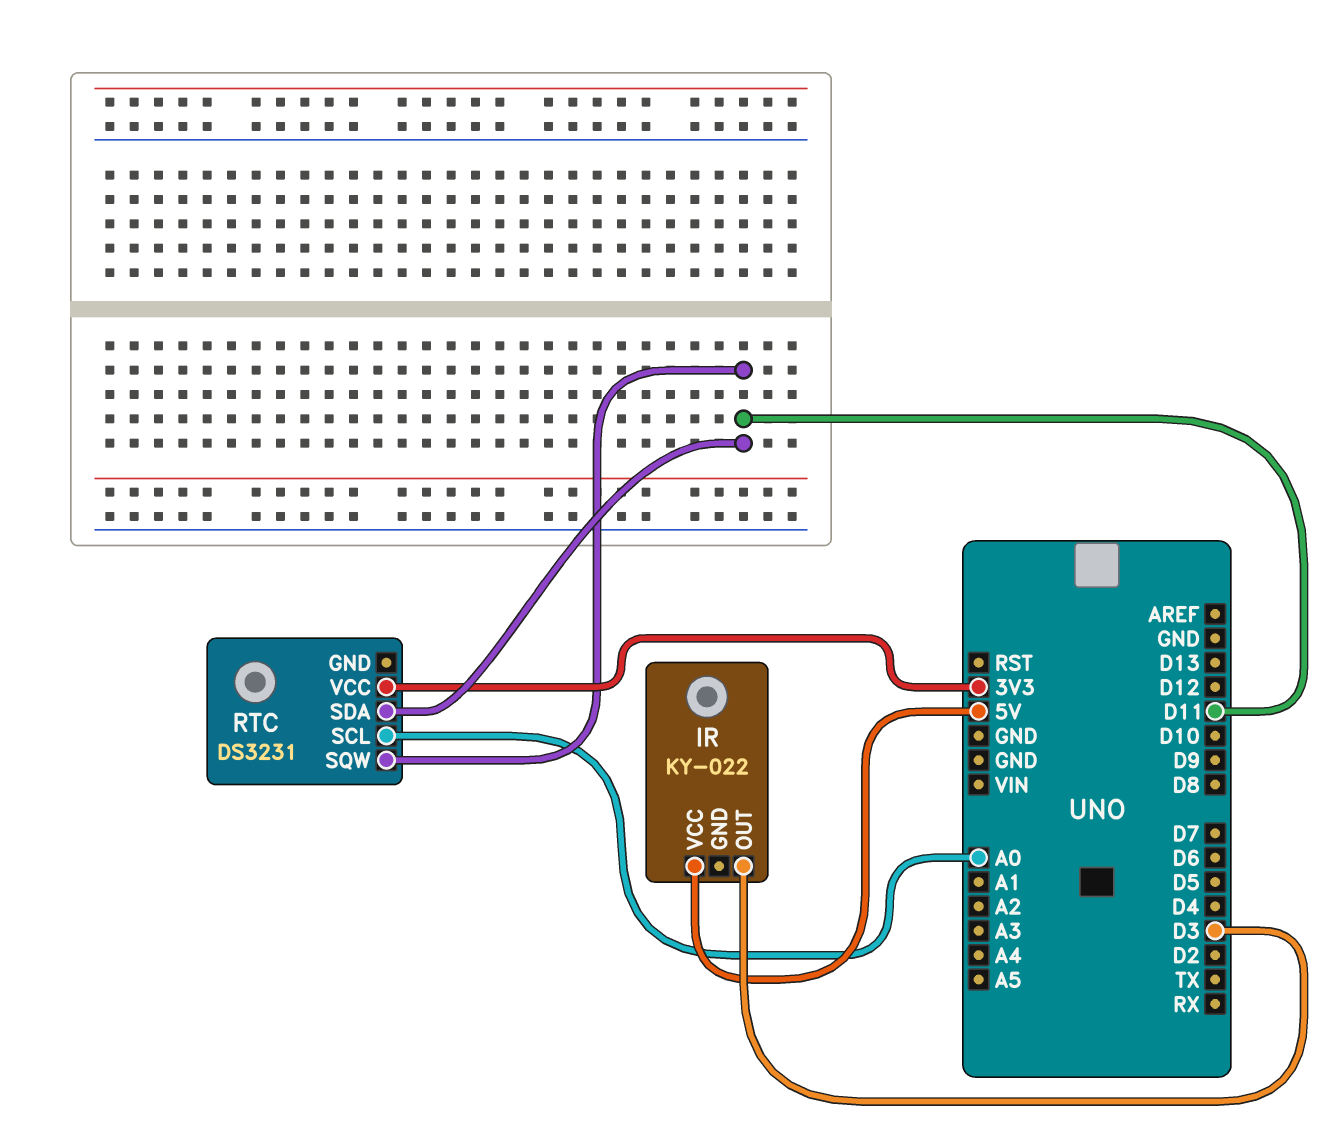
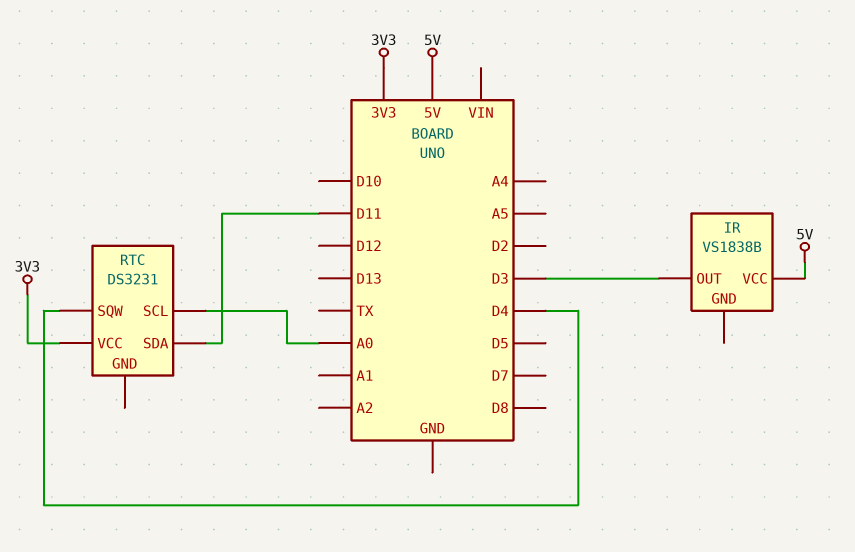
IR: KY-022 -> VS1838B
RTC pin SQW: D11 -> D4

